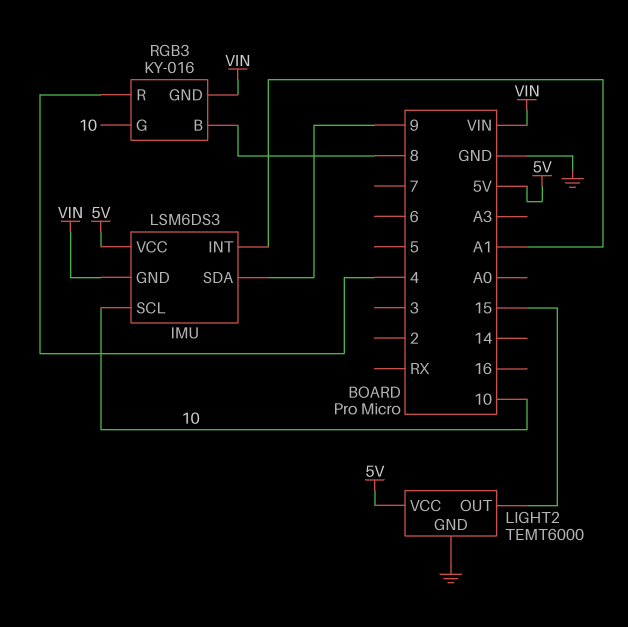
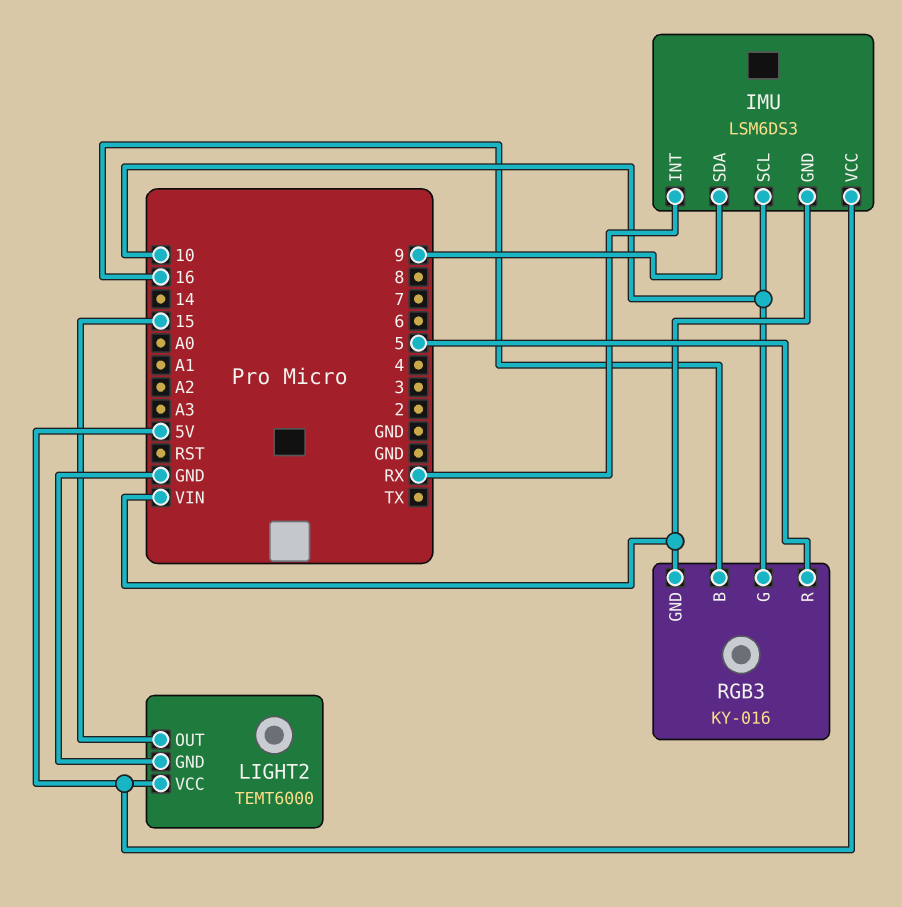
IMU pin INT: A1 -> RX
RGB3 pin B: 8 -> 16
RGB3 pin R: 4 -> 5

